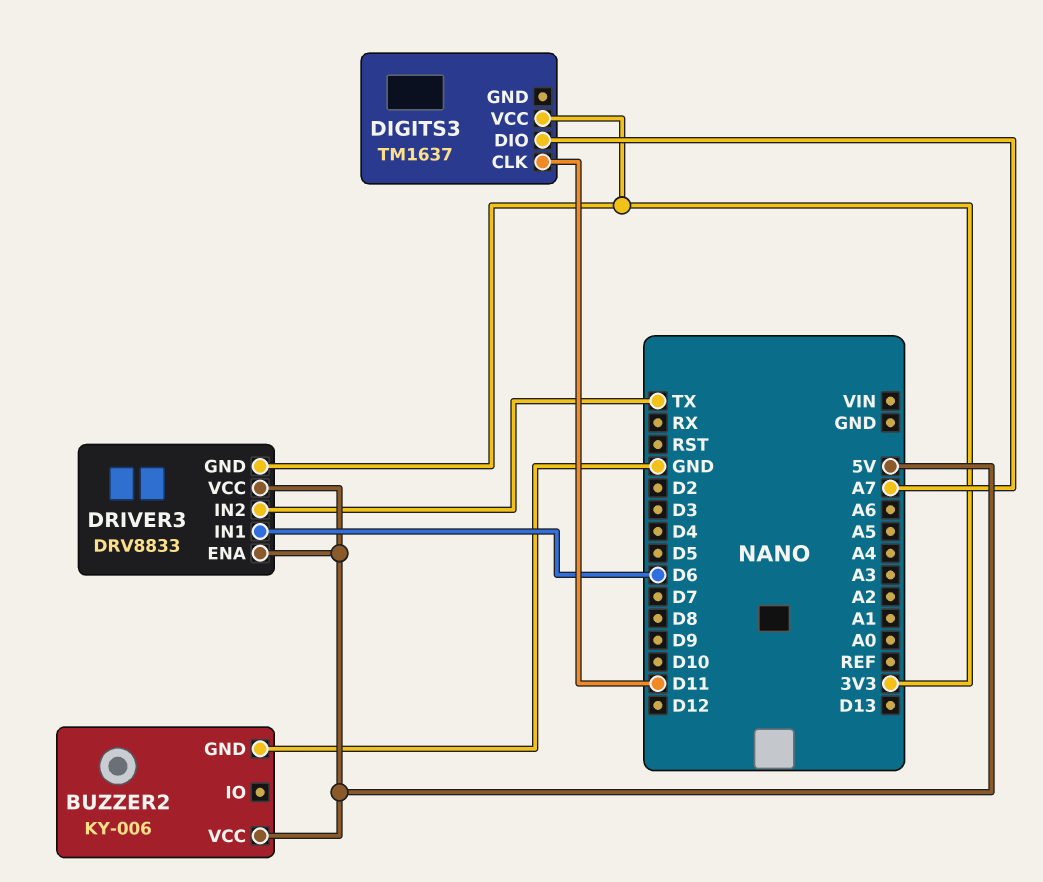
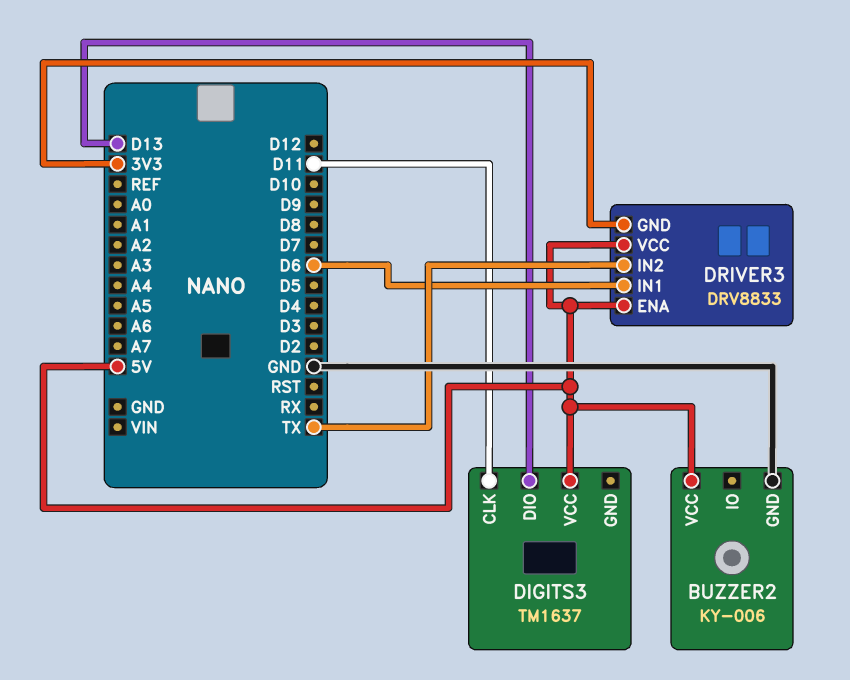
DIGITS3 pin DIO: A7 -> D13
DIGITS3 pin VCC: 3V3 -> 5V

